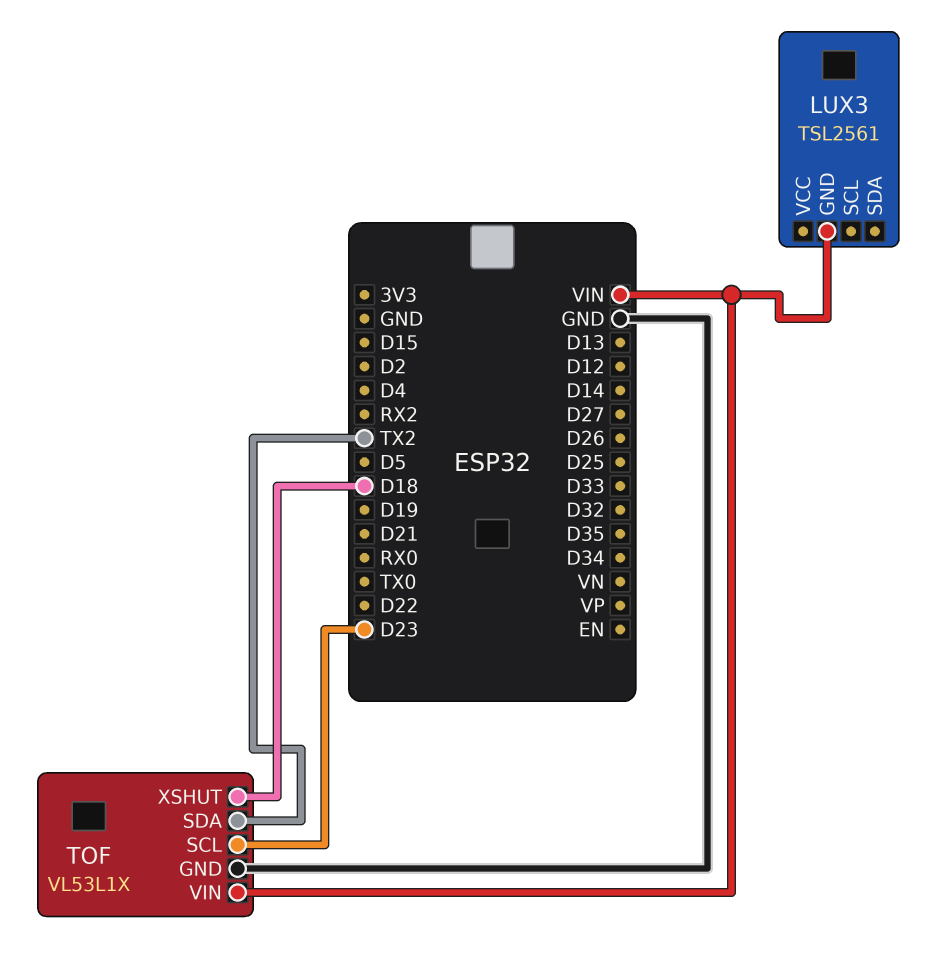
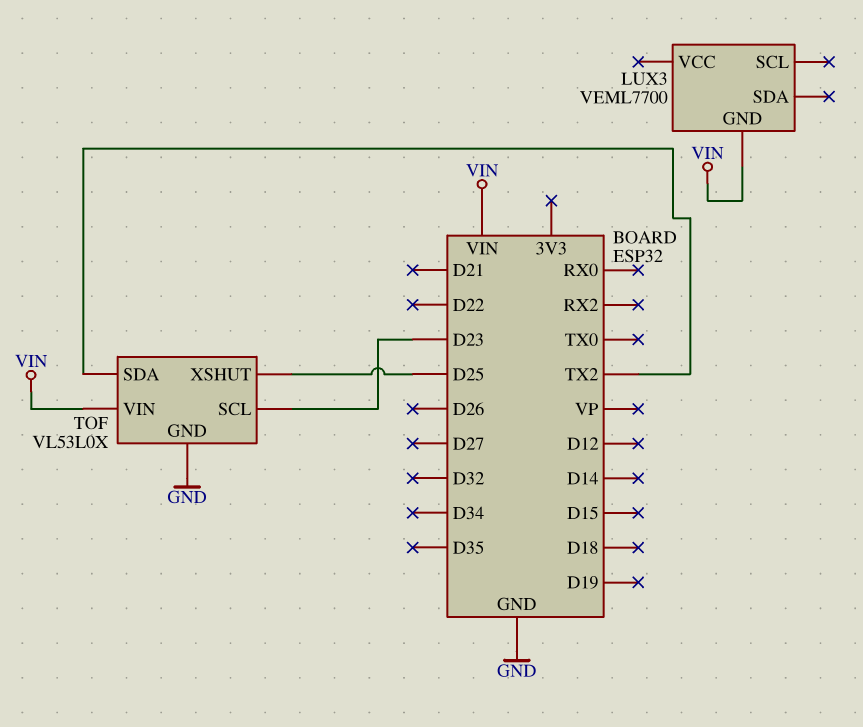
LUX3: TSL2561 -> VEML7700
TOF: VL53L1X -> VL53L0X
TOF pin XSHUT: D18 -> D25

